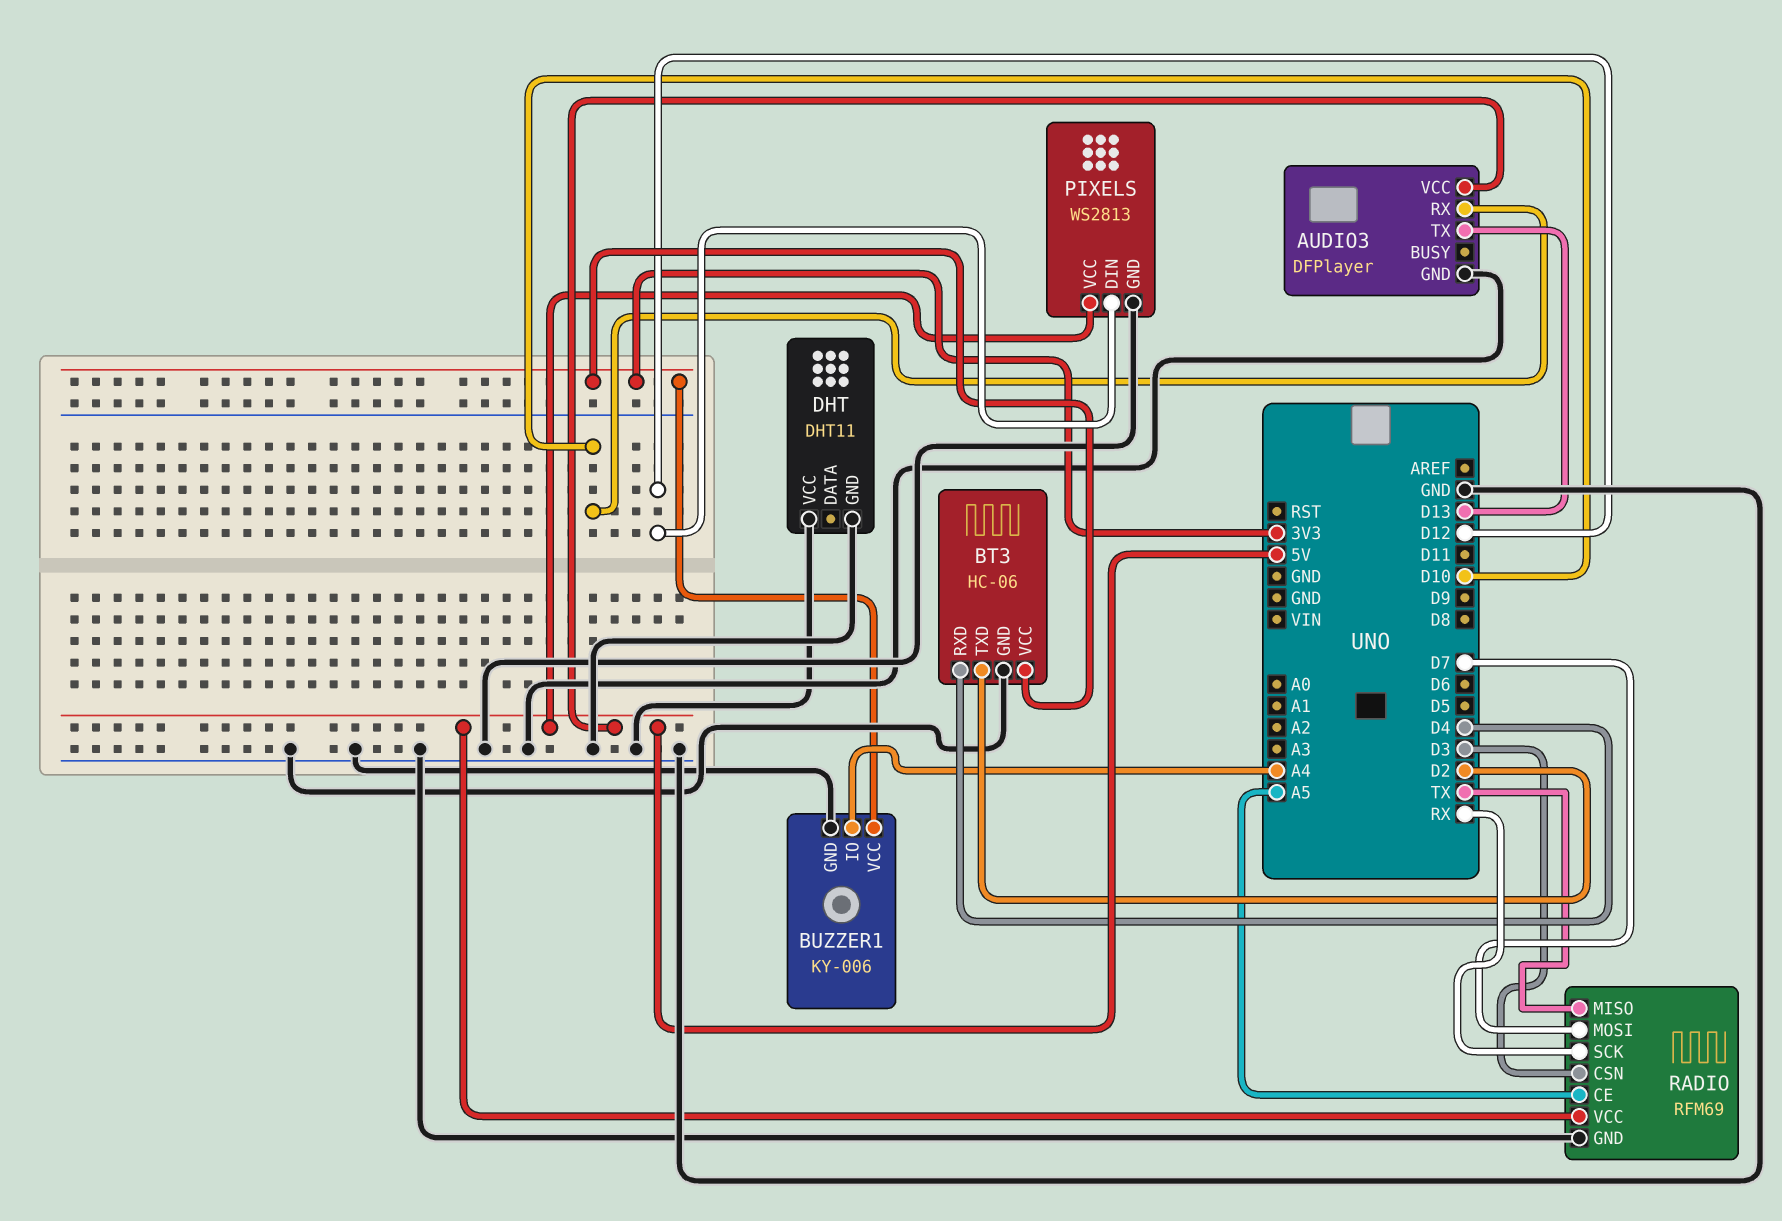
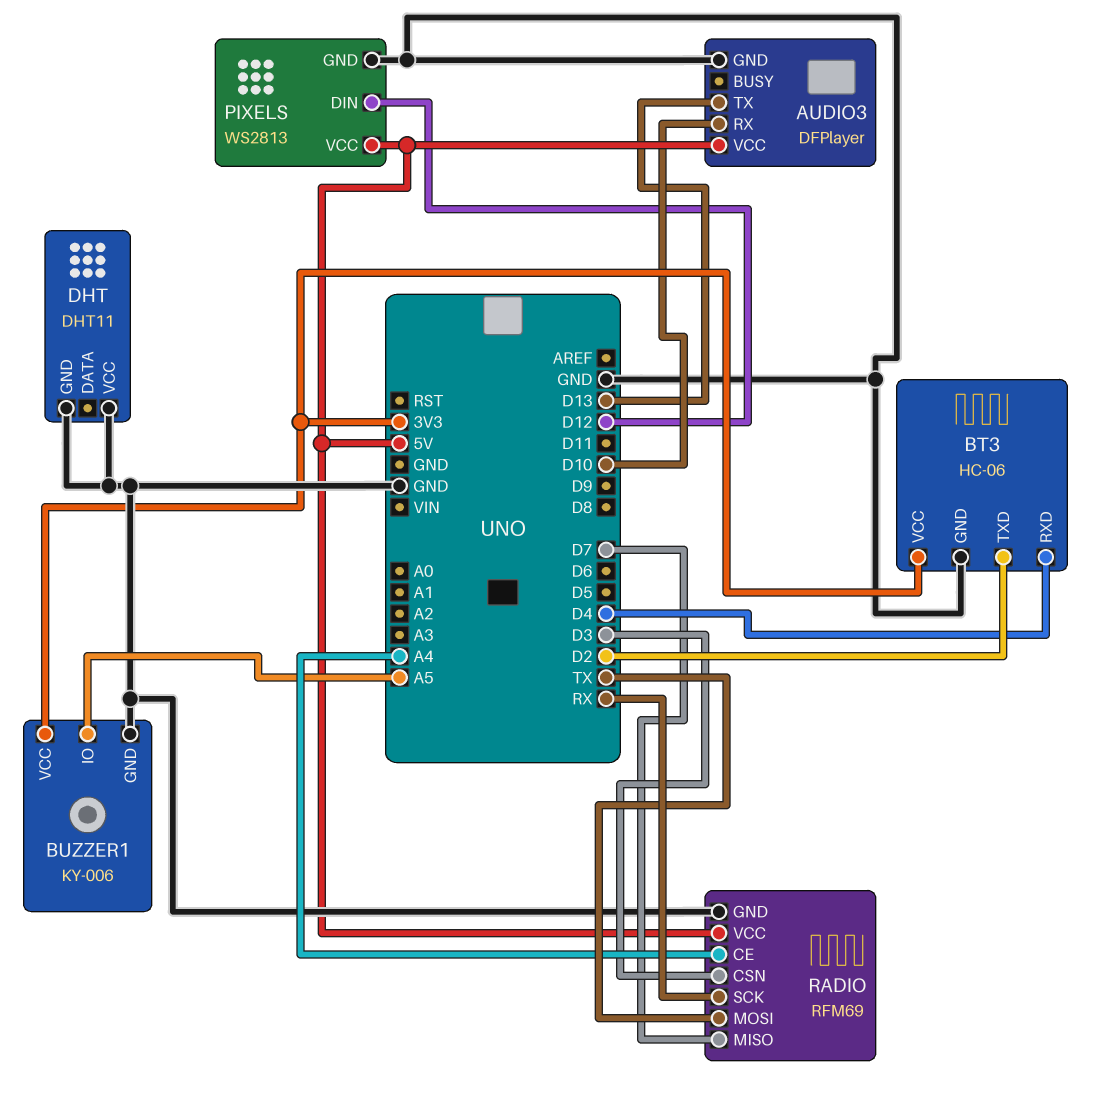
BUZZER1 pin IO: A4 -> A5
RADIO pin CE: A5 -> A4
RADIO pin MISO: TX -> D7
RADIO pin MOSI: D7 -> TX

